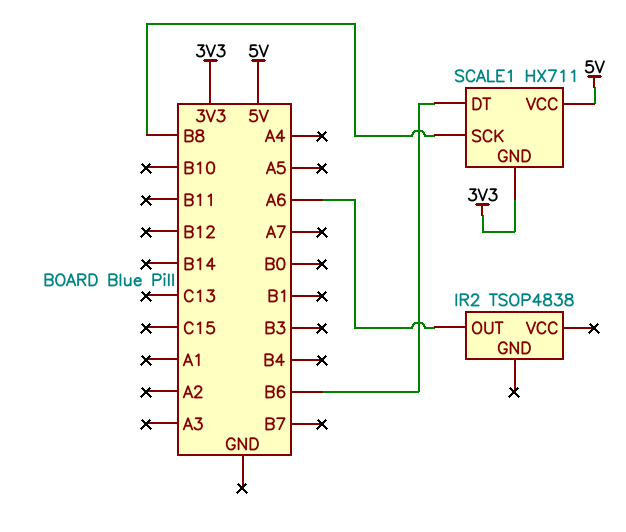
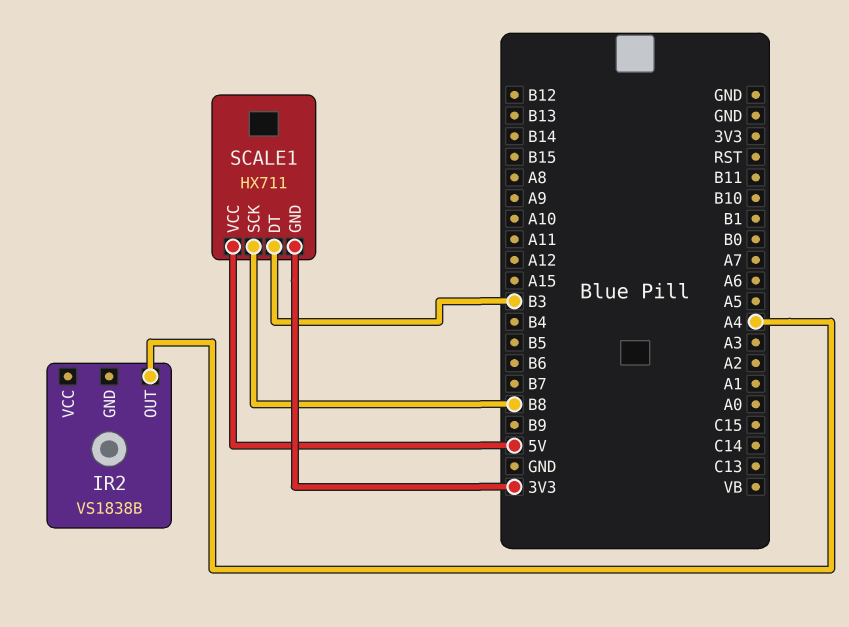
IR2: TSOP4838 -> VS1838B
IR2 pin OUT: A6 -> A4
SCALE1 pin DT: B6 -> B3

